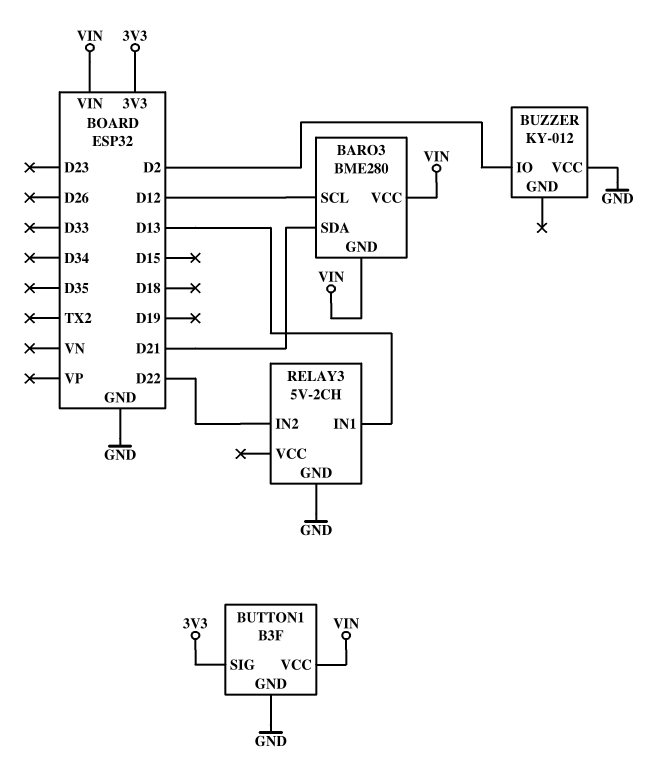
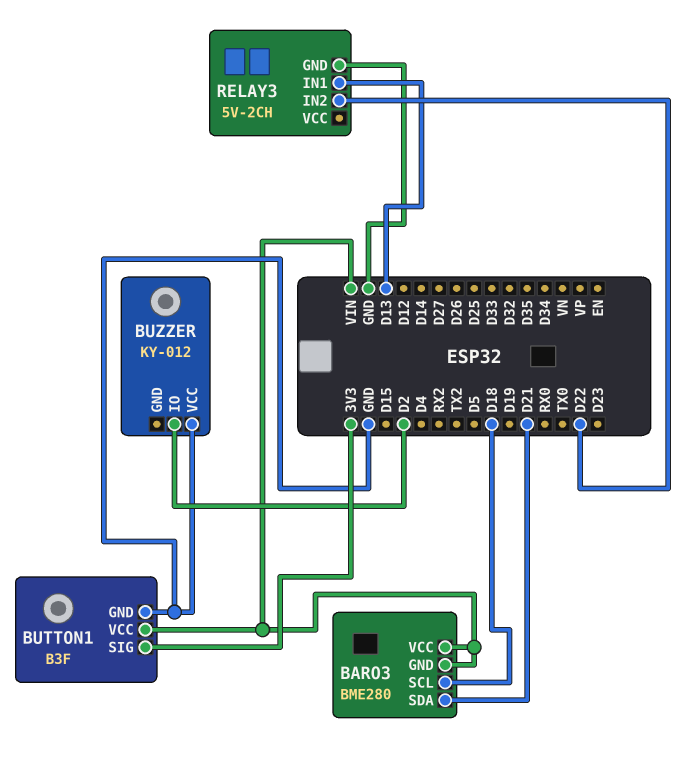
BARO3 pin SCL: D12 -> D18

